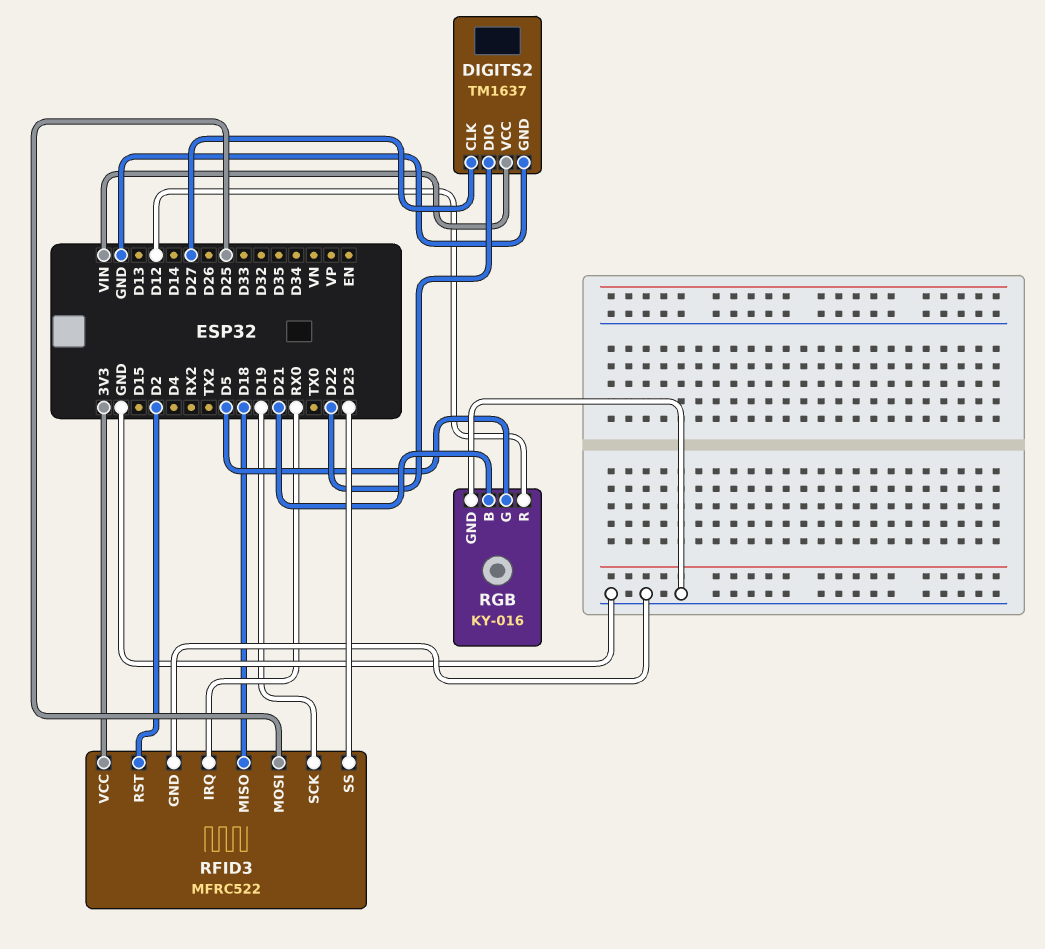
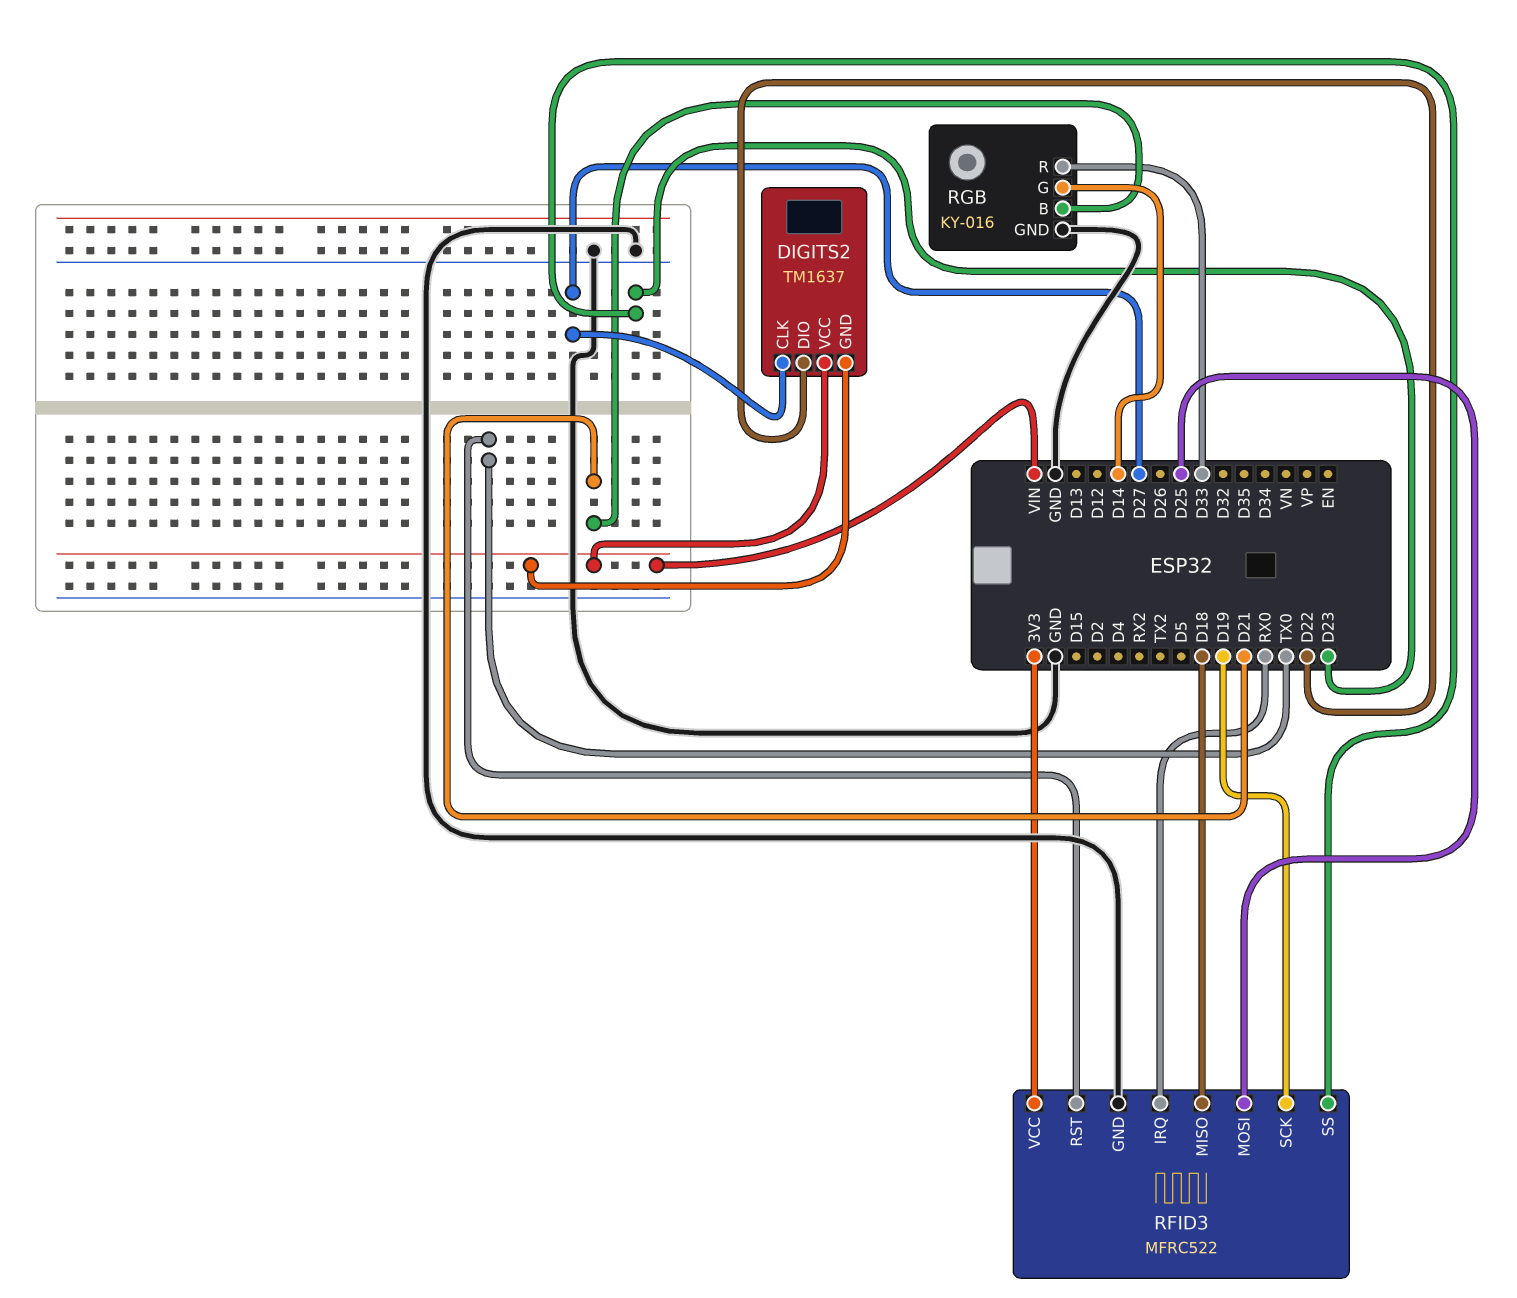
DIGITS2 pin GND: GND -> VIN
RFID3 pin RST: D2 -> TX0
RGB pin G: D5 -> D14
RGB pin R: D12 -> D33

